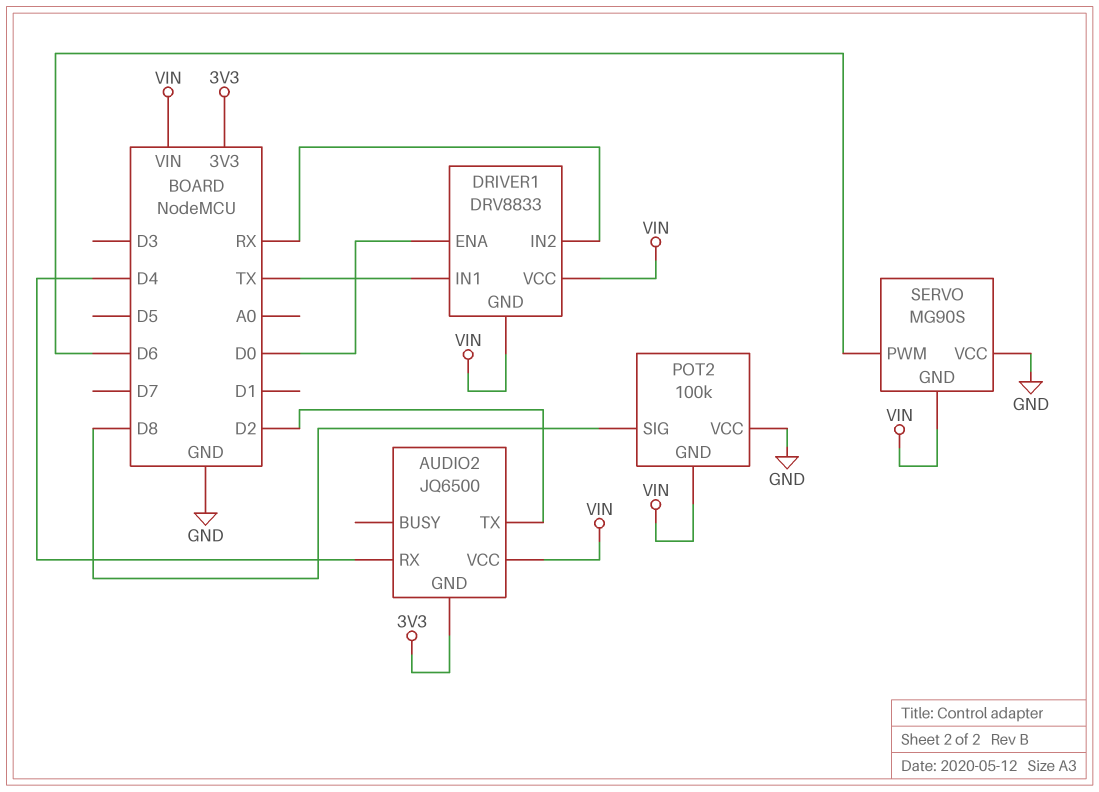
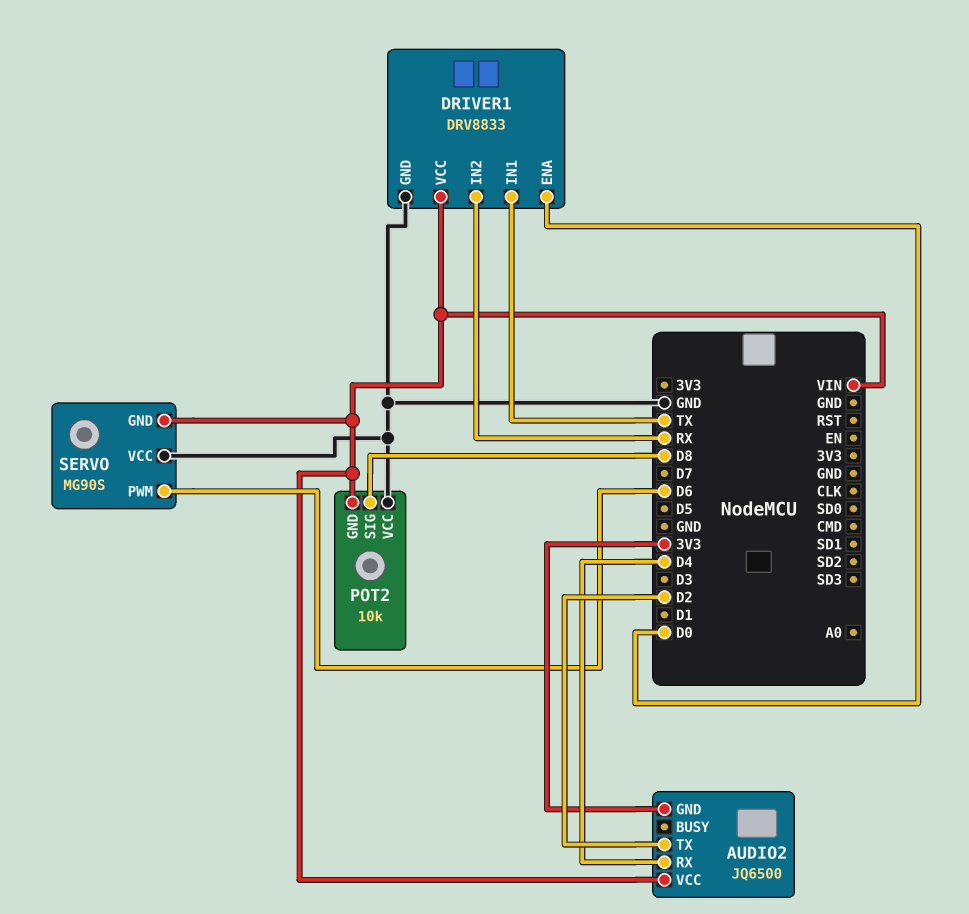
DRIVER1 pin GND: VIN -> GND
POT2: 100k -> 10k

